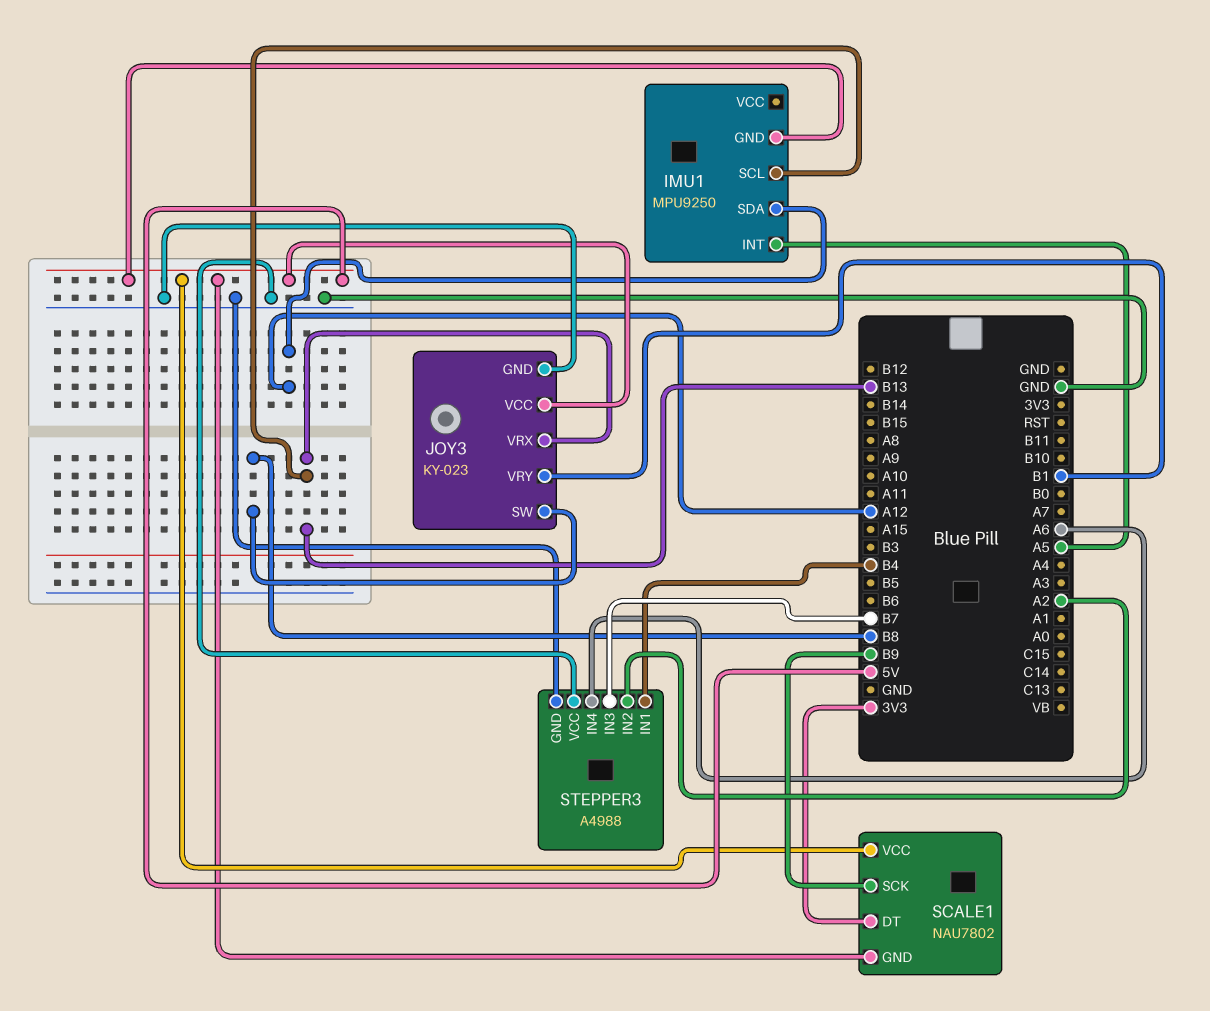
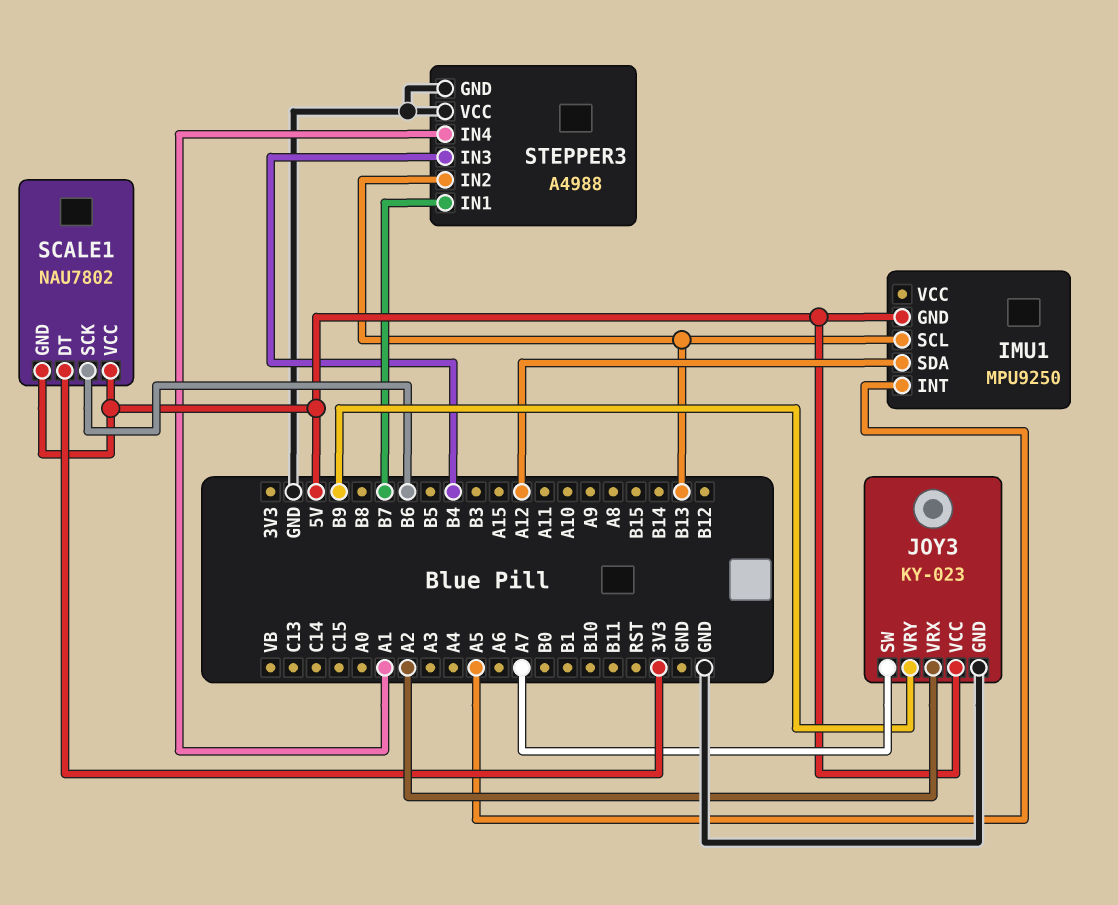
JOY3 pin SW: B8 -> A7
JOY3 pin VRX: B13 -> A2
JOY3 pin VRY: B1 -> B9
SCALE1 pin SCK: B9 -> B6
STEPPER3 pin IN1: B4 -> B7
STEPPER3 pin IN2: A2 -> B13
STEPPER3 pin IN3: B7 -> B4
STEPPER3 pin IN4: A6 -> A1

